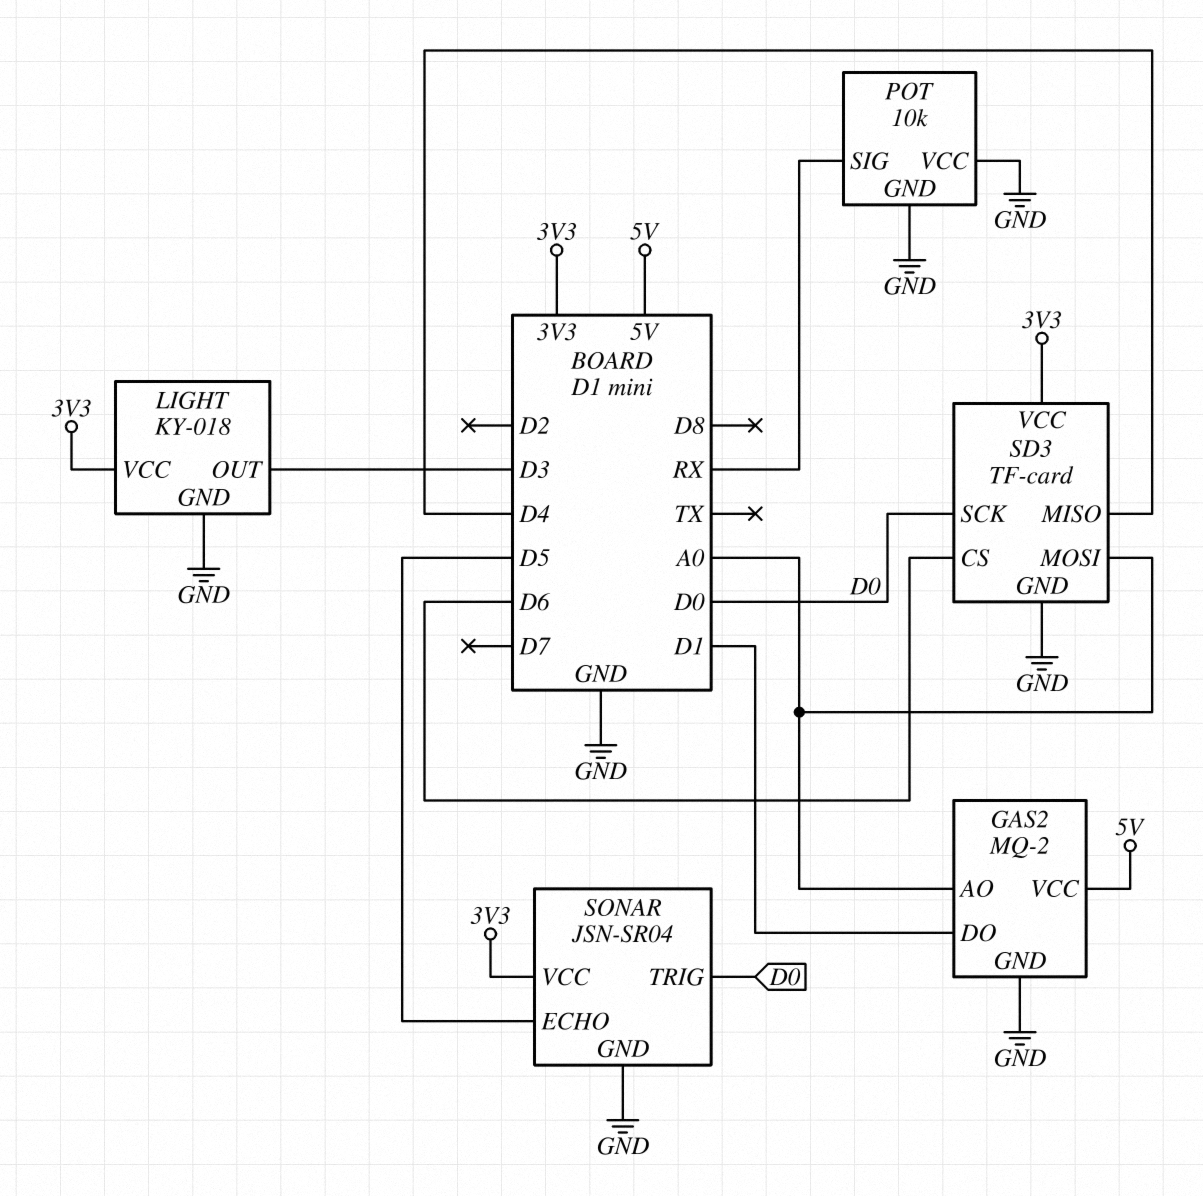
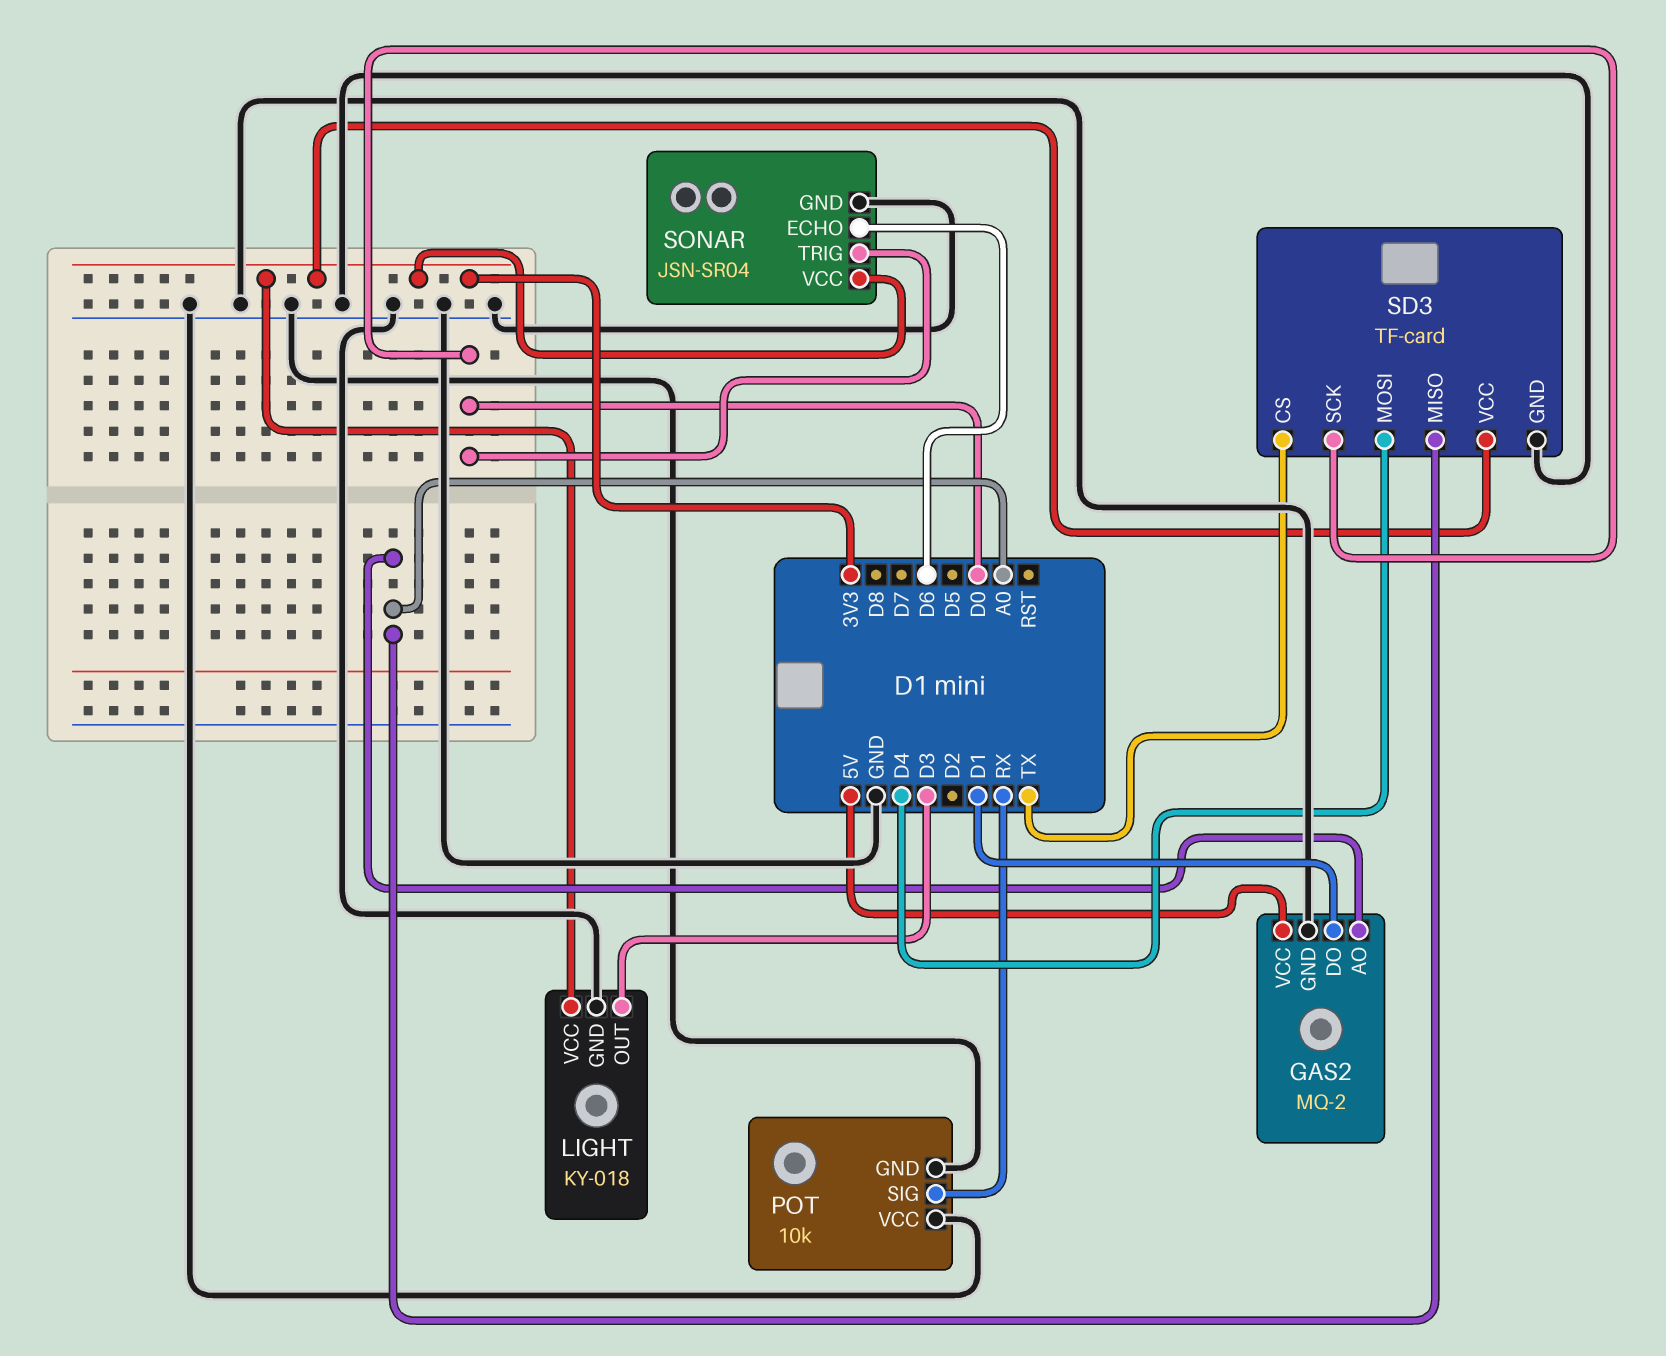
SD3 pin CS: D6 -> TX
SD3 pin MISO: D4 -> A0
SD3 pin MOSI: A0 -> D4
SONAR pin ECHO: D5 -> D6

